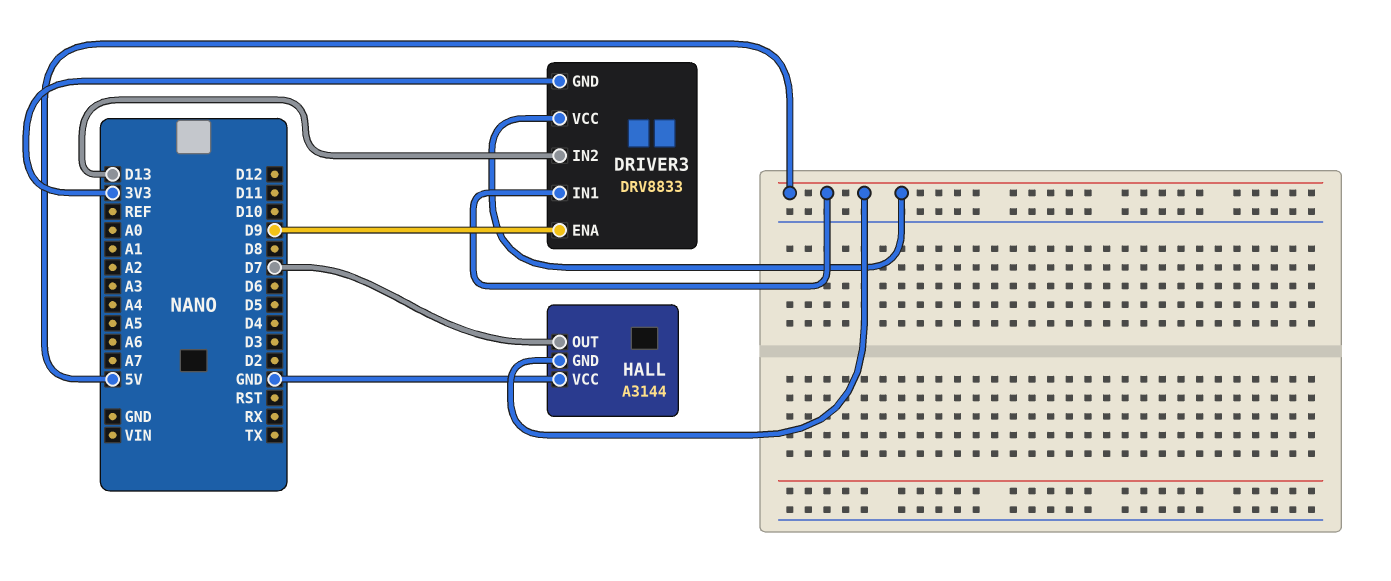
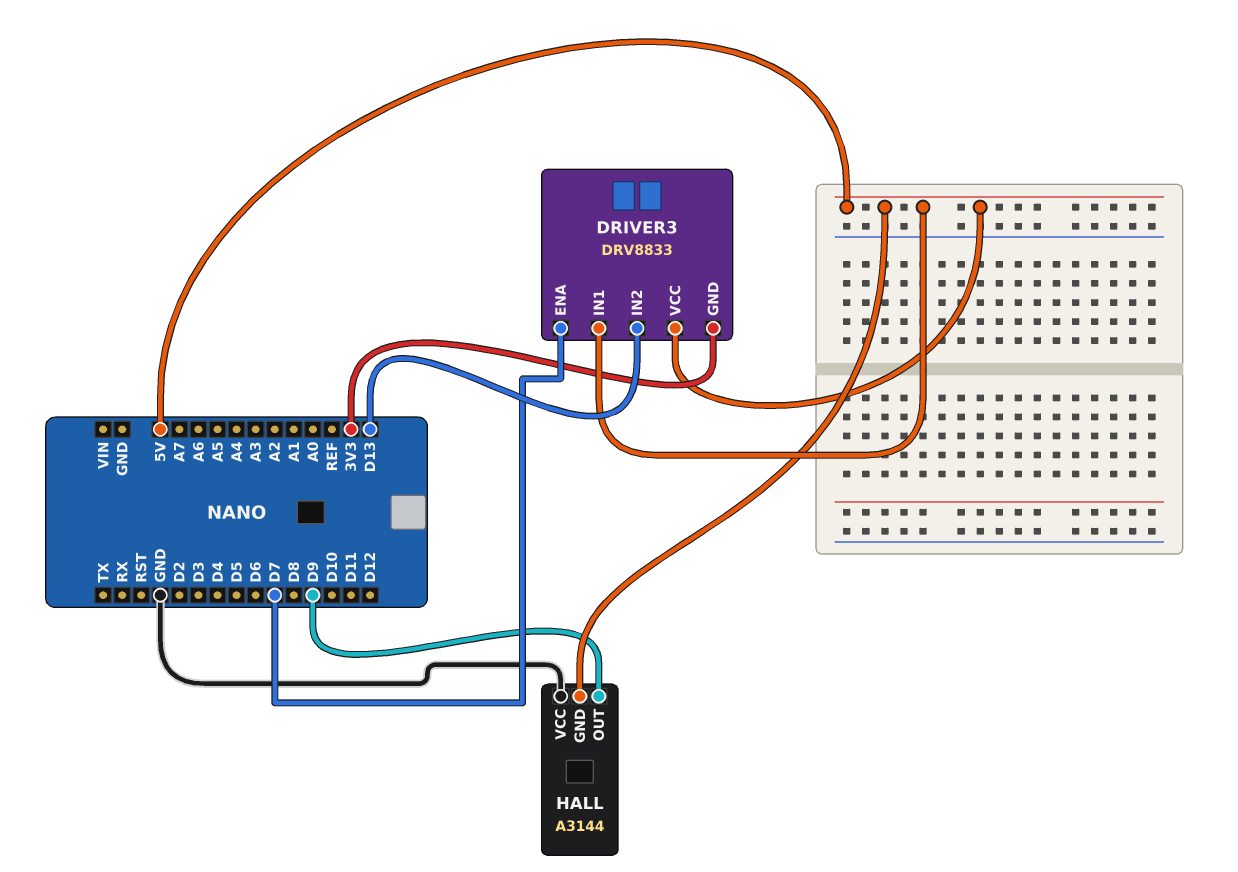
DRIVER3 pin ENA: D9 -> D7
HALL pin OUT: D7 -> D9

